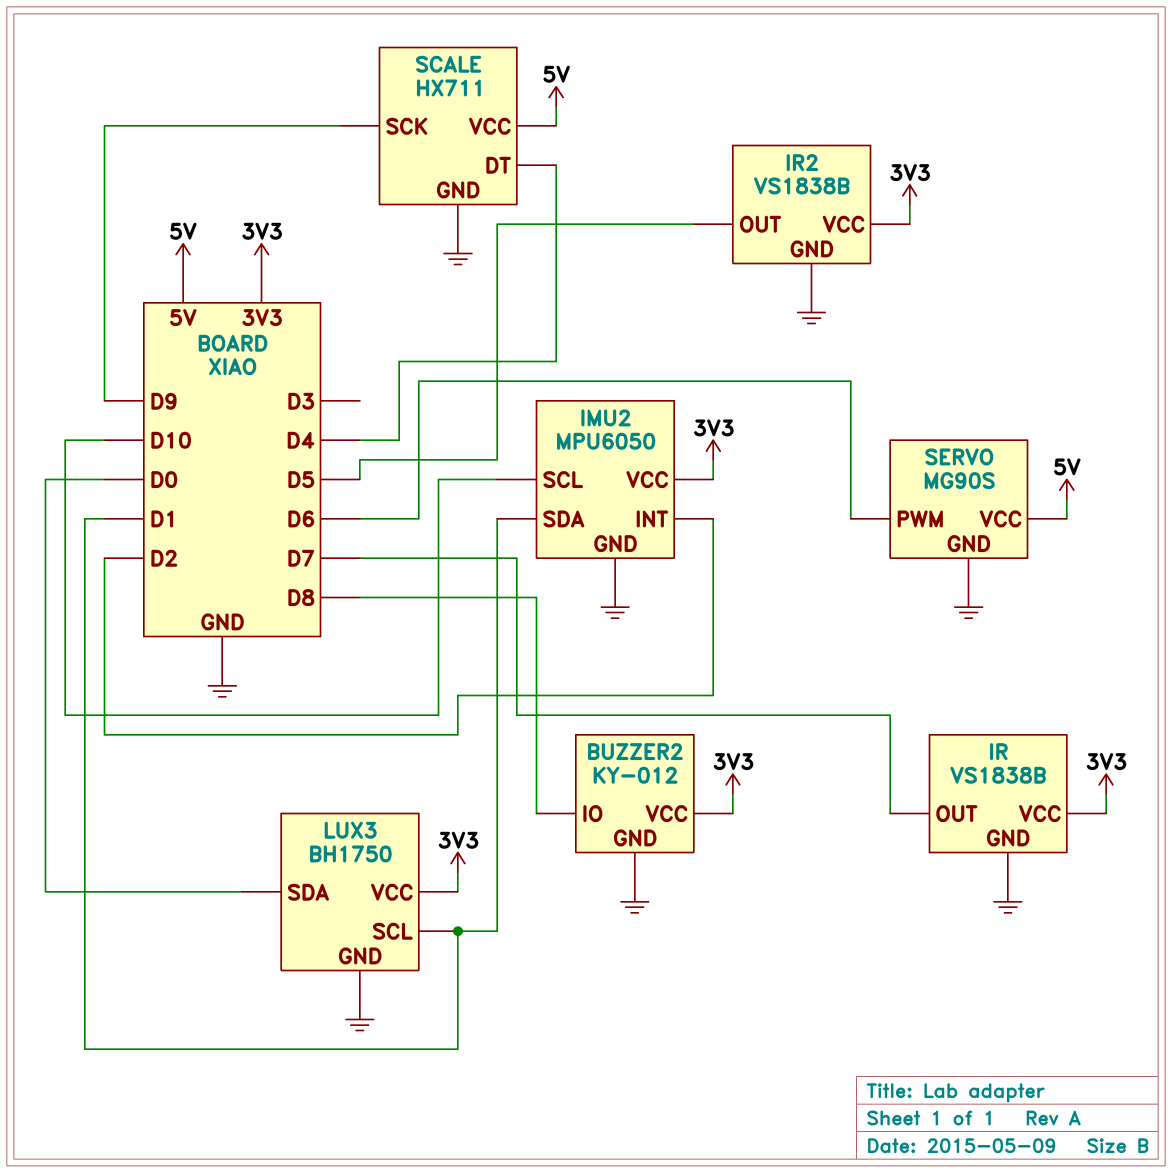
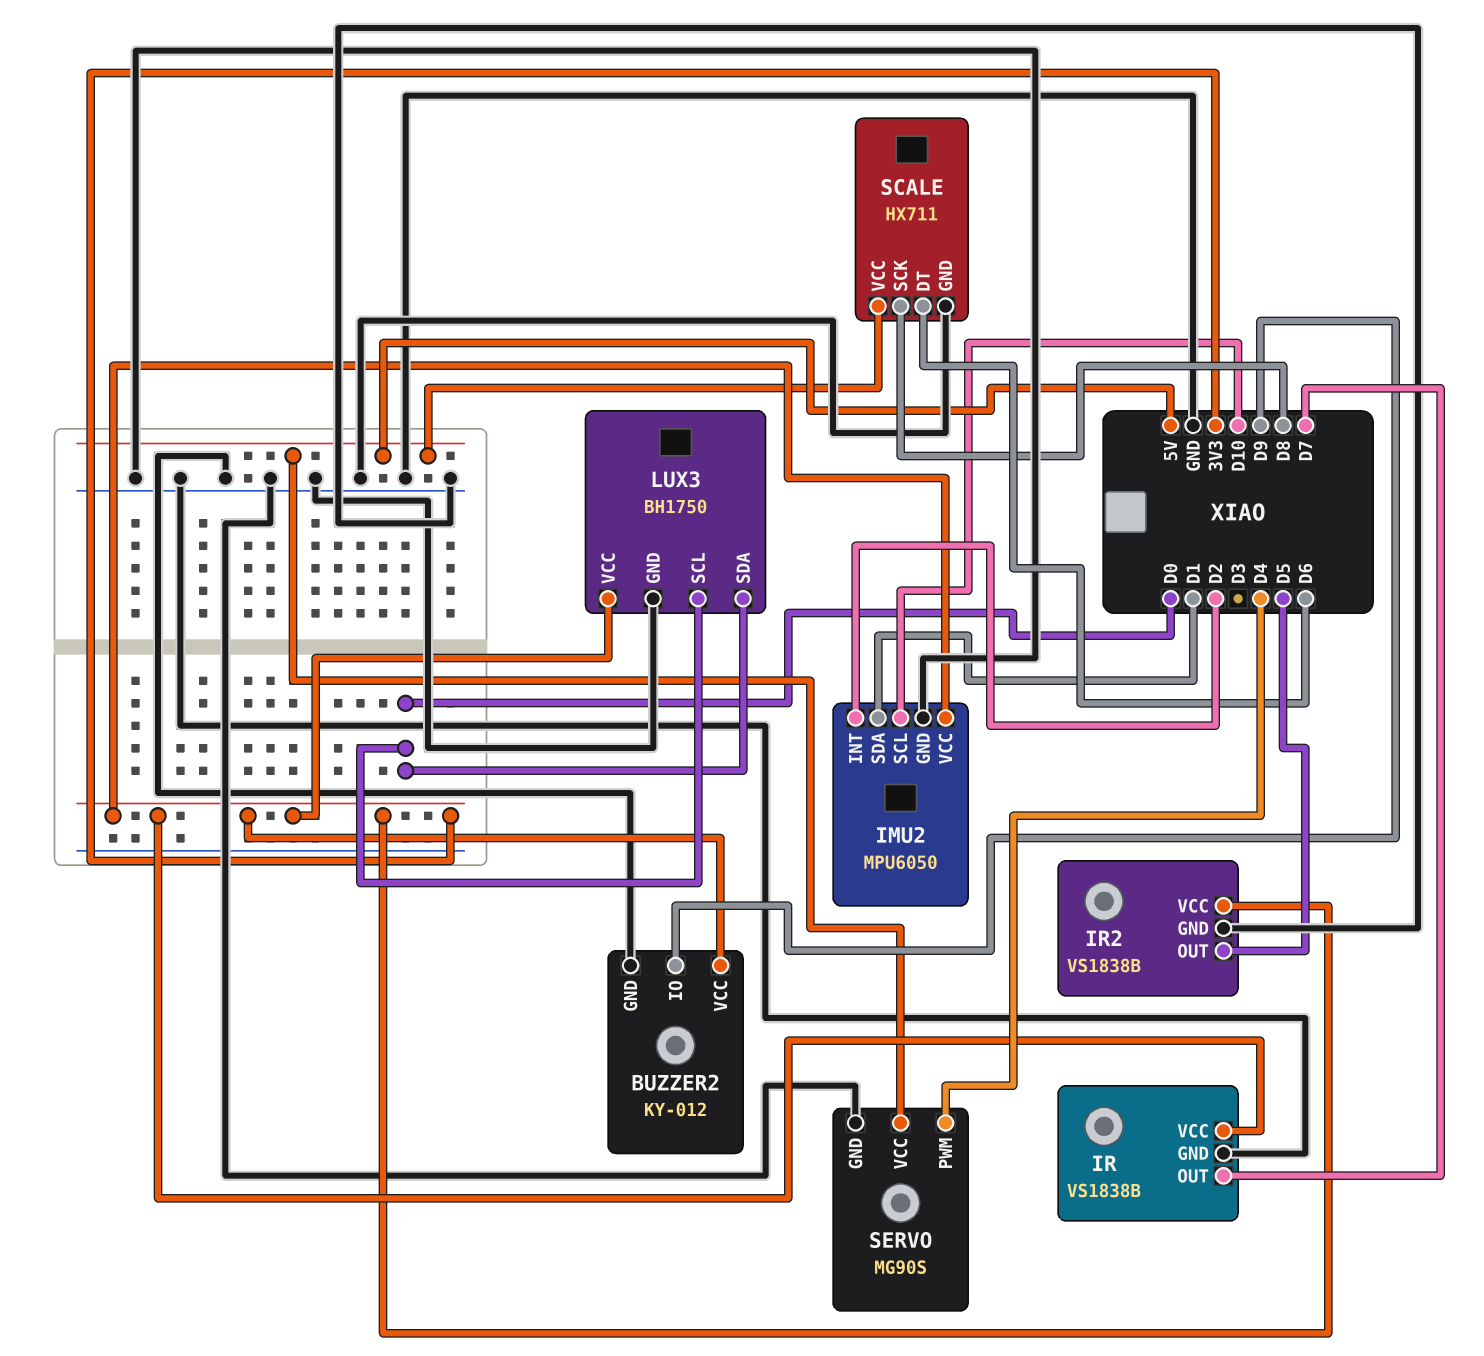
BUZZER2 pin IO: D8 -> D9
LUX3 pin SCL: D1 -> D0
SCALE pin DT: D4 -> D6
SCALE pin SCK: D9 -> D8
SERVO pin PWM: D6 -> D4

